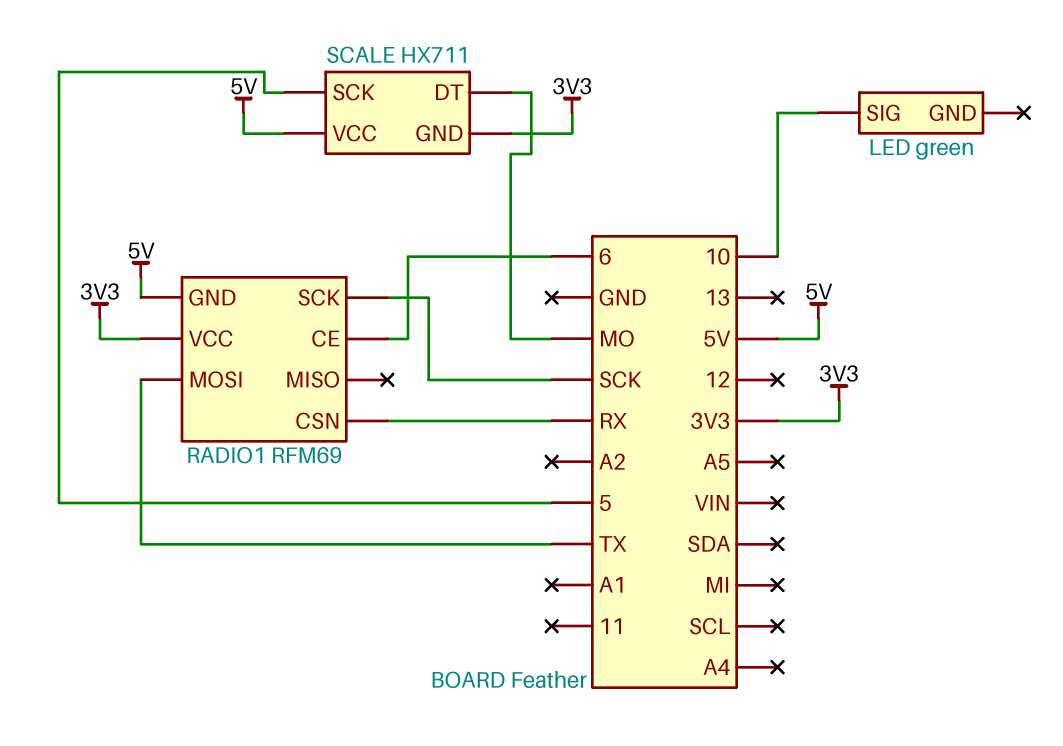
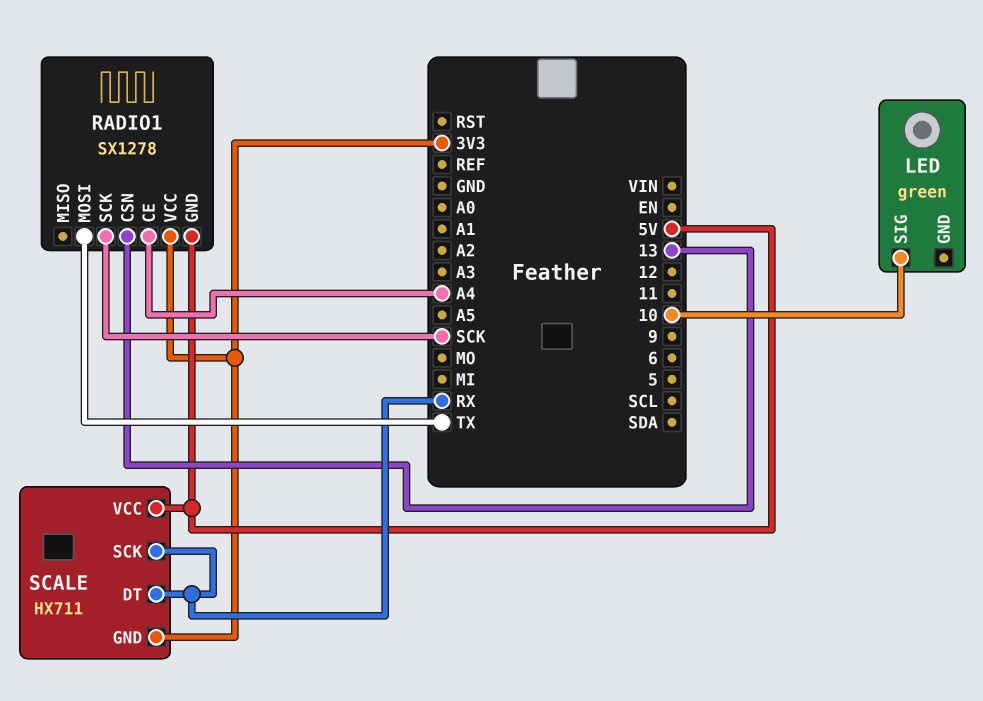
RADIO1: RFM69 -> SX1278
RADIO1 pin CE: 6 -> A4
RADIO1 pin CSN: RX -> 13
SCALE pin DT: MO -> RX
SCALE pin SCK: 5 -> RX

